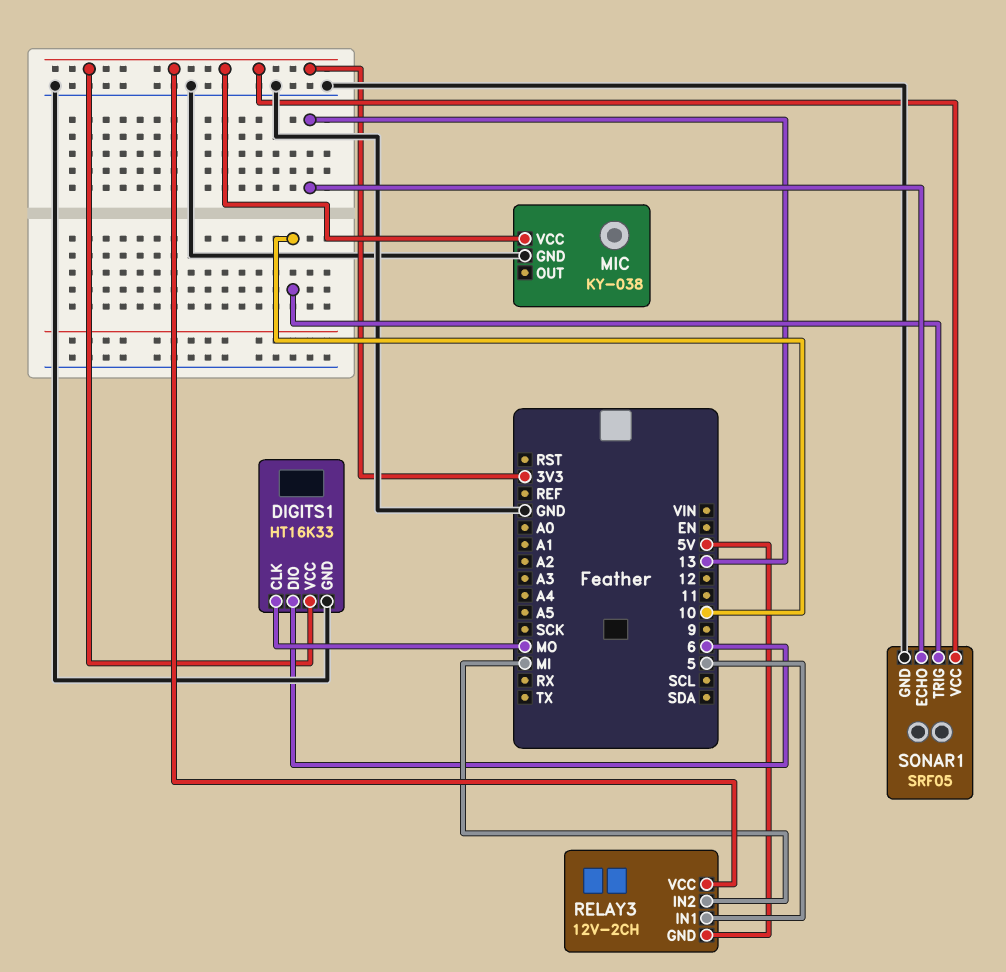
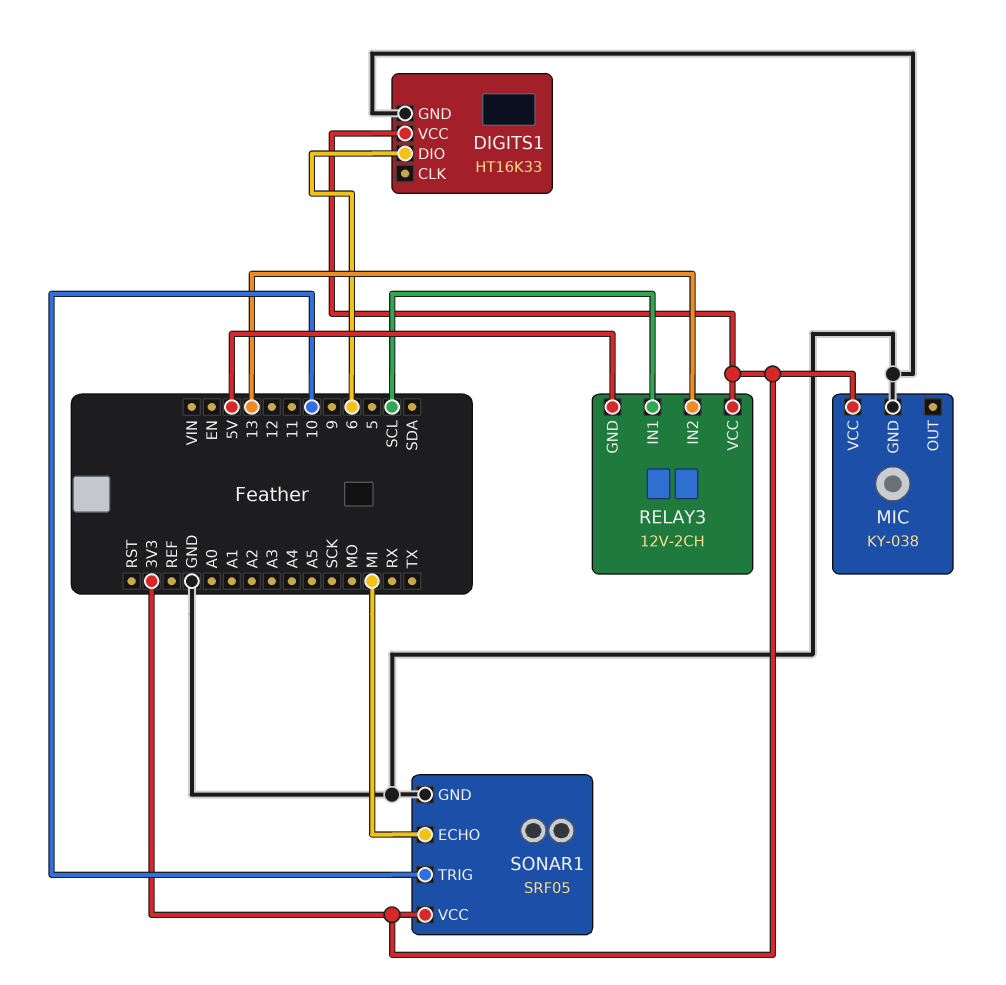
DIGITS1 pin CLK: MO -> none
RELAY3 pin IN1: 5 -> SCL
RELAY3 pin IN2: MI -> 13
SONAR1 pin ECHO: 13 -> MI

